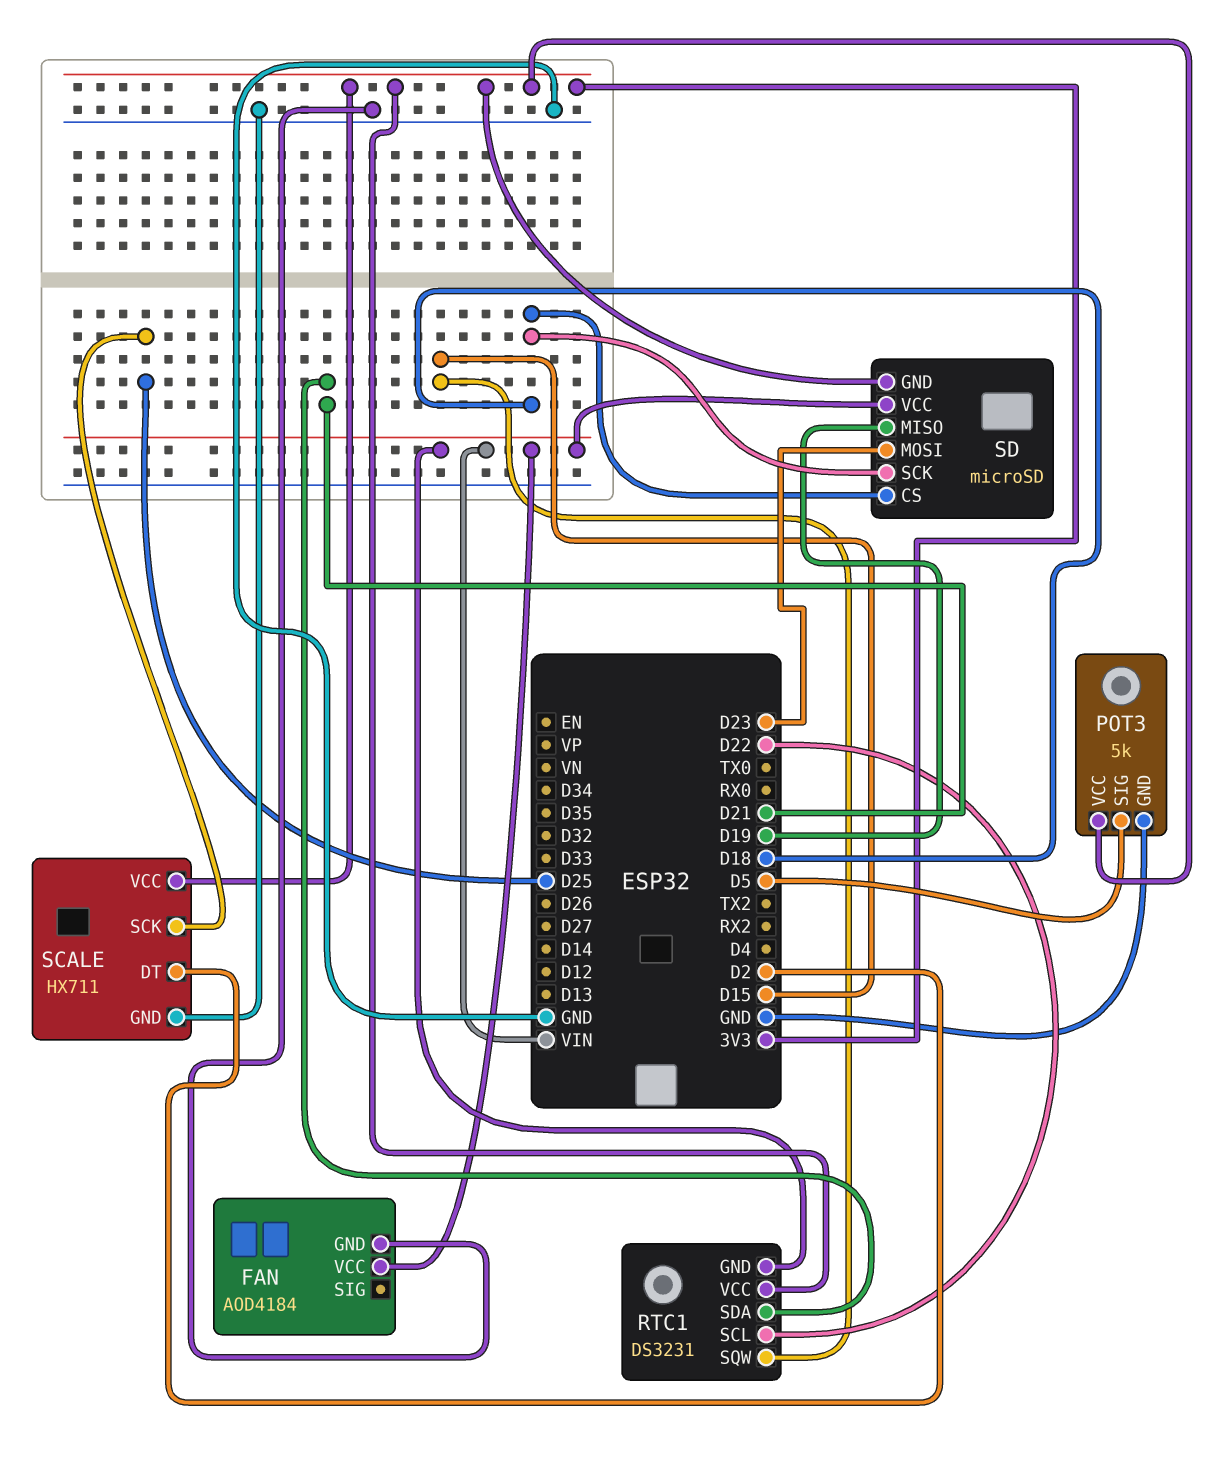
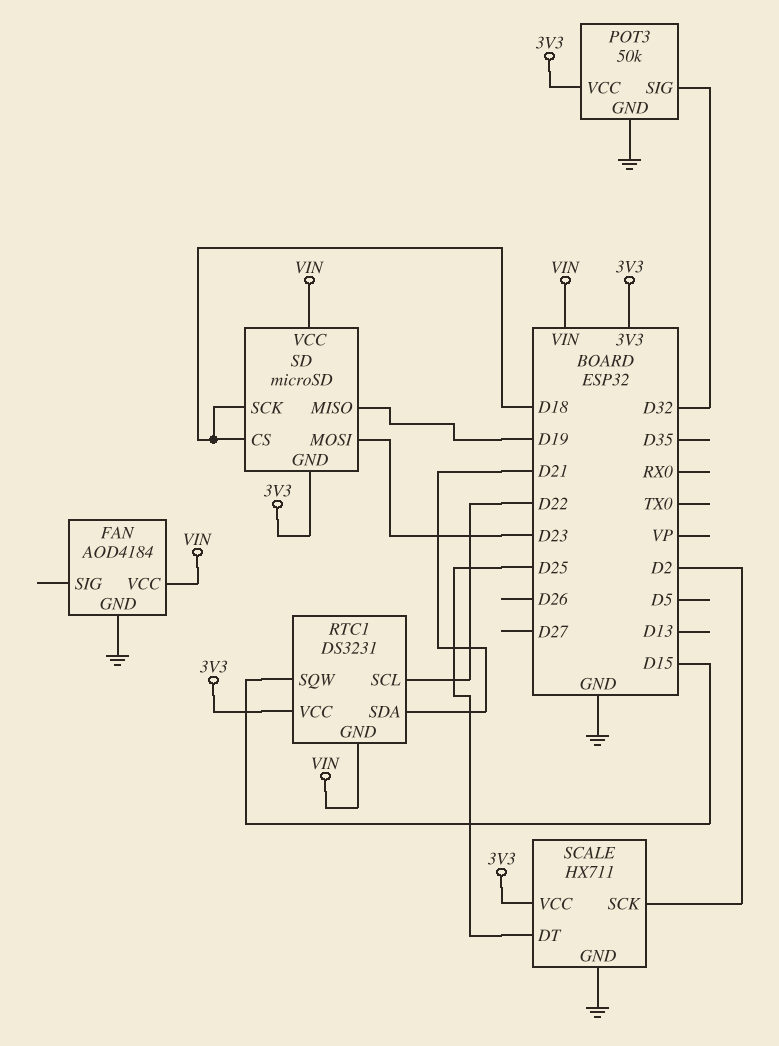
POT3: 5k -> 50k
POT3 pin SIG: D5 -> D32
SCALE pin DT: D2 -> D25
SCALE pin SCK: D25 -> D2

